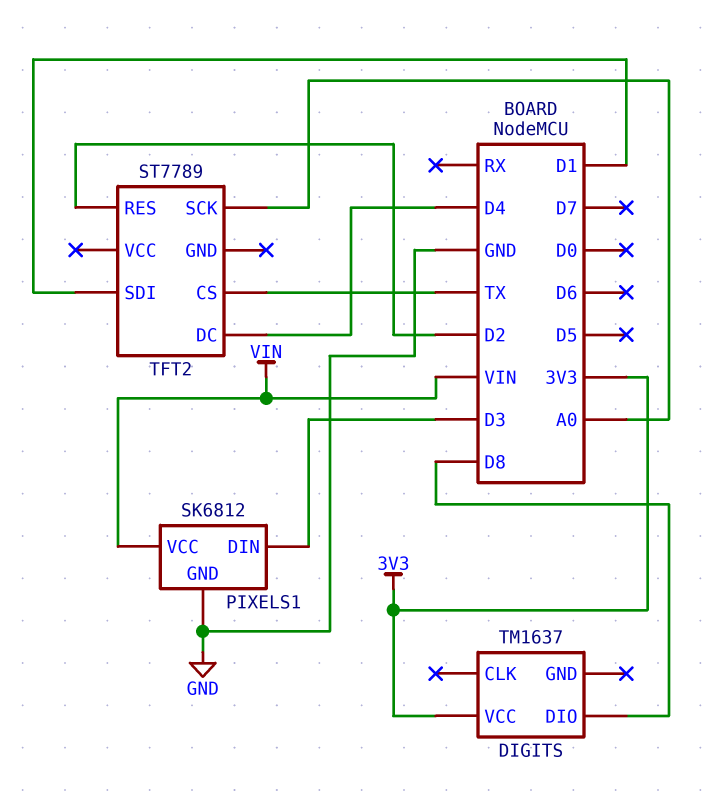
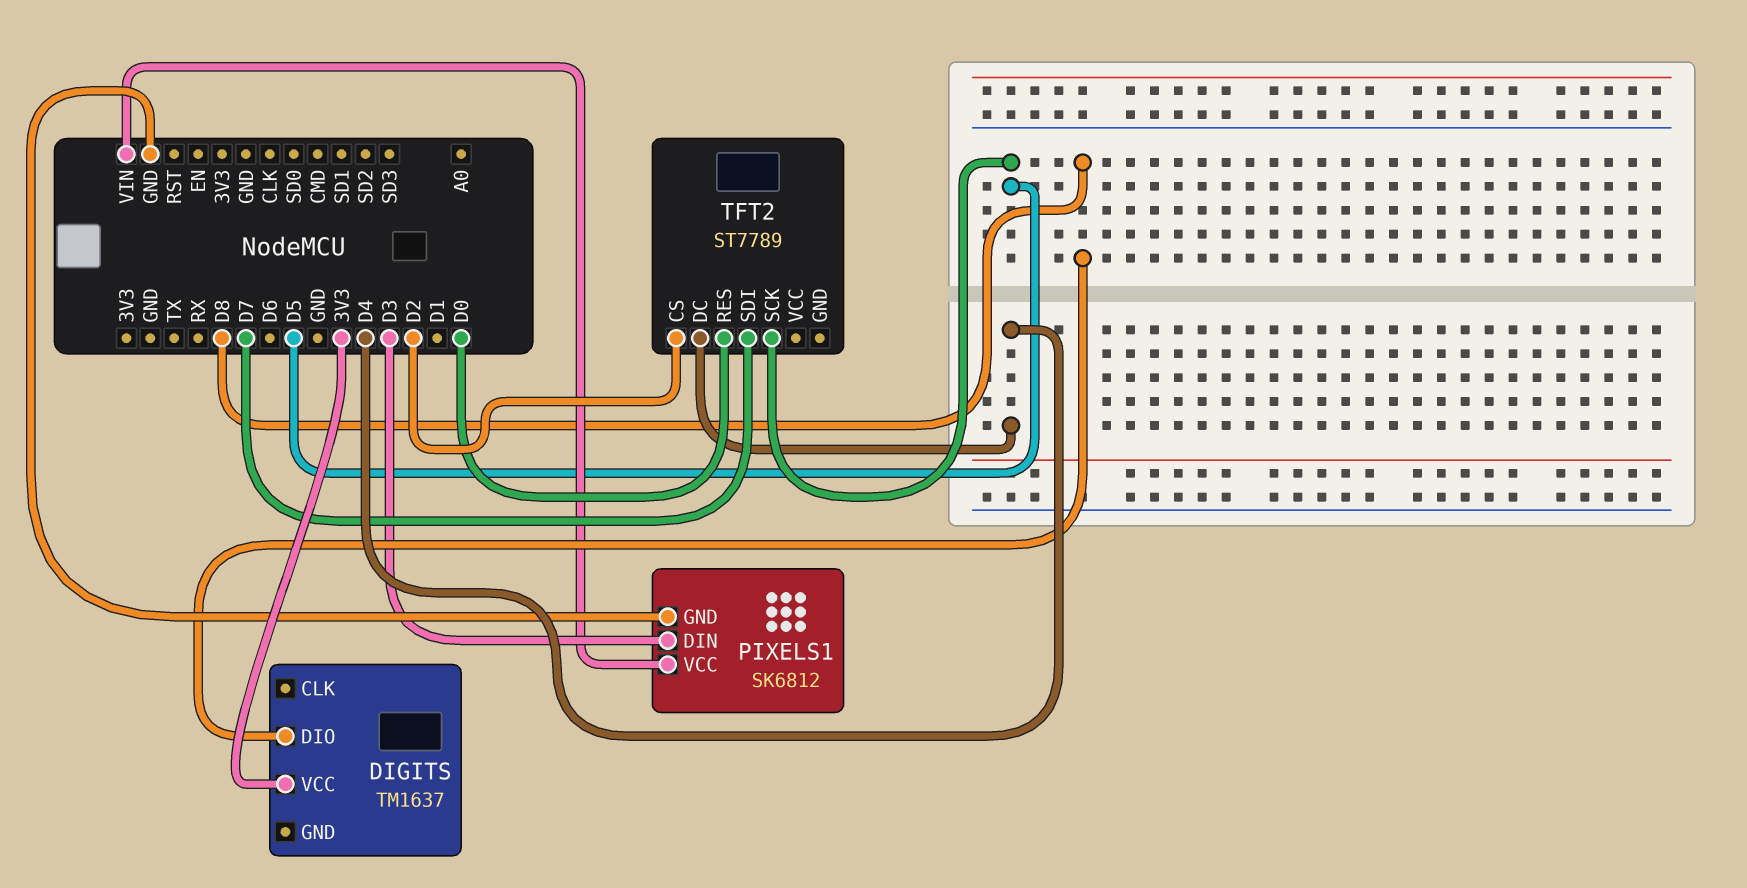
TFT2 pin CS: TX -> D2
TFT2 pin RES: D2 -> D0
TFT2 pin SCK: A0 -> D5
TFT2 pin SDI: D1 -> D7

